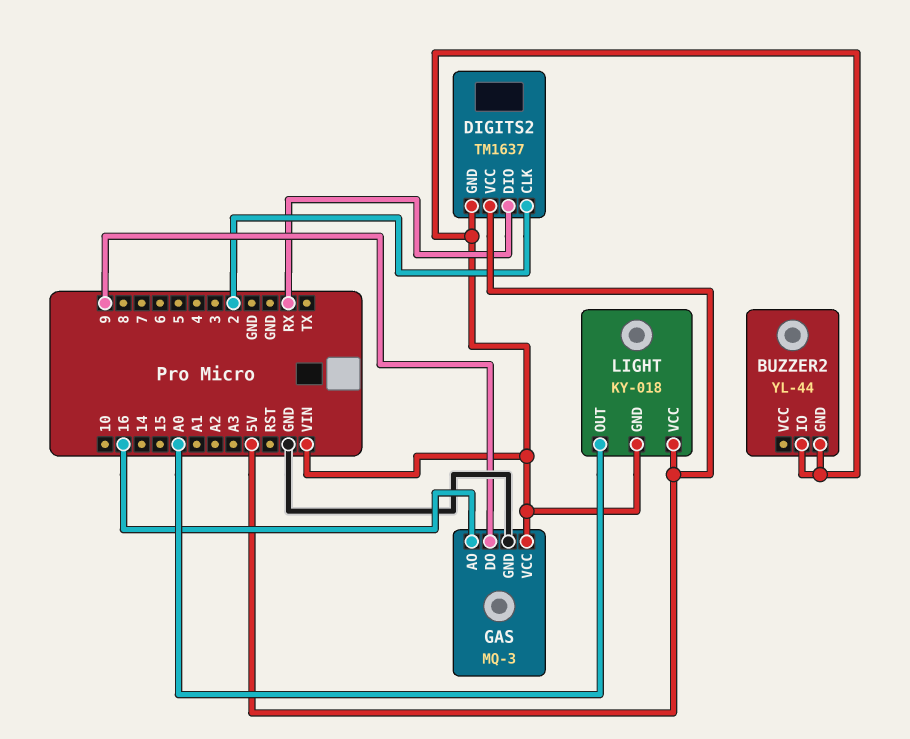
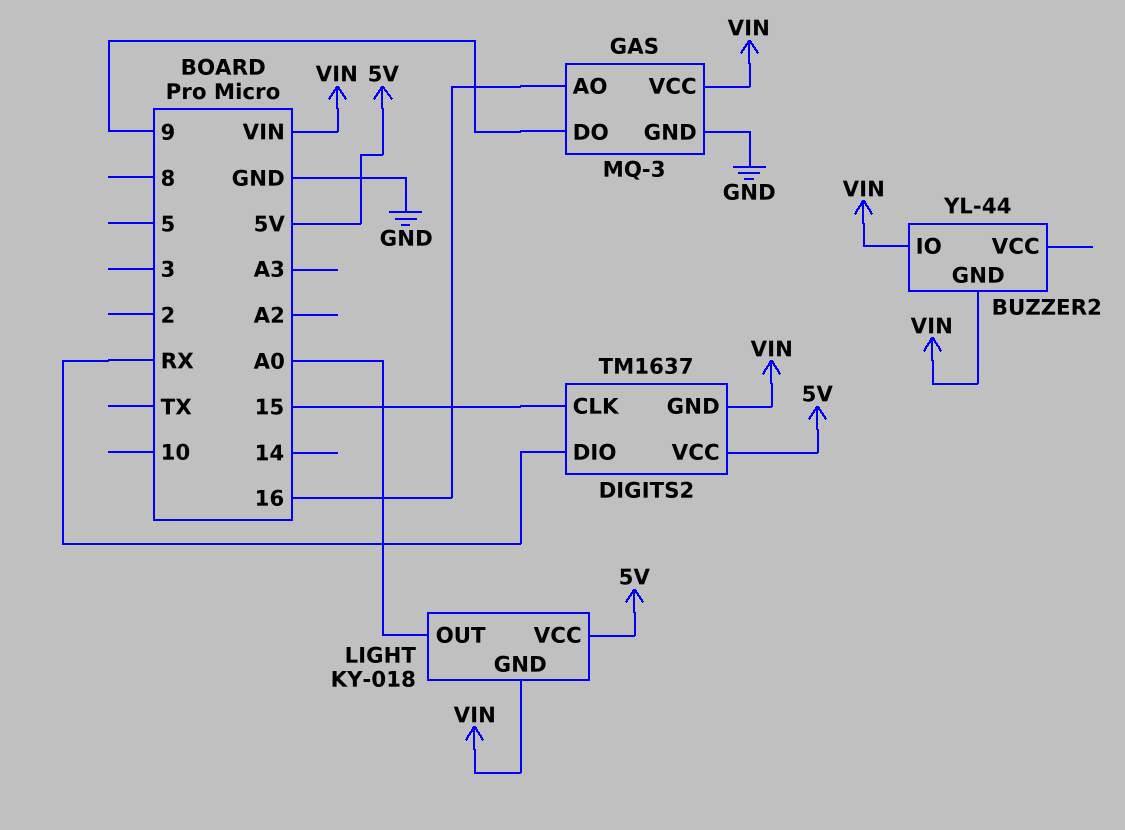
DIGITS2 pin CLK: 2 -> 15

